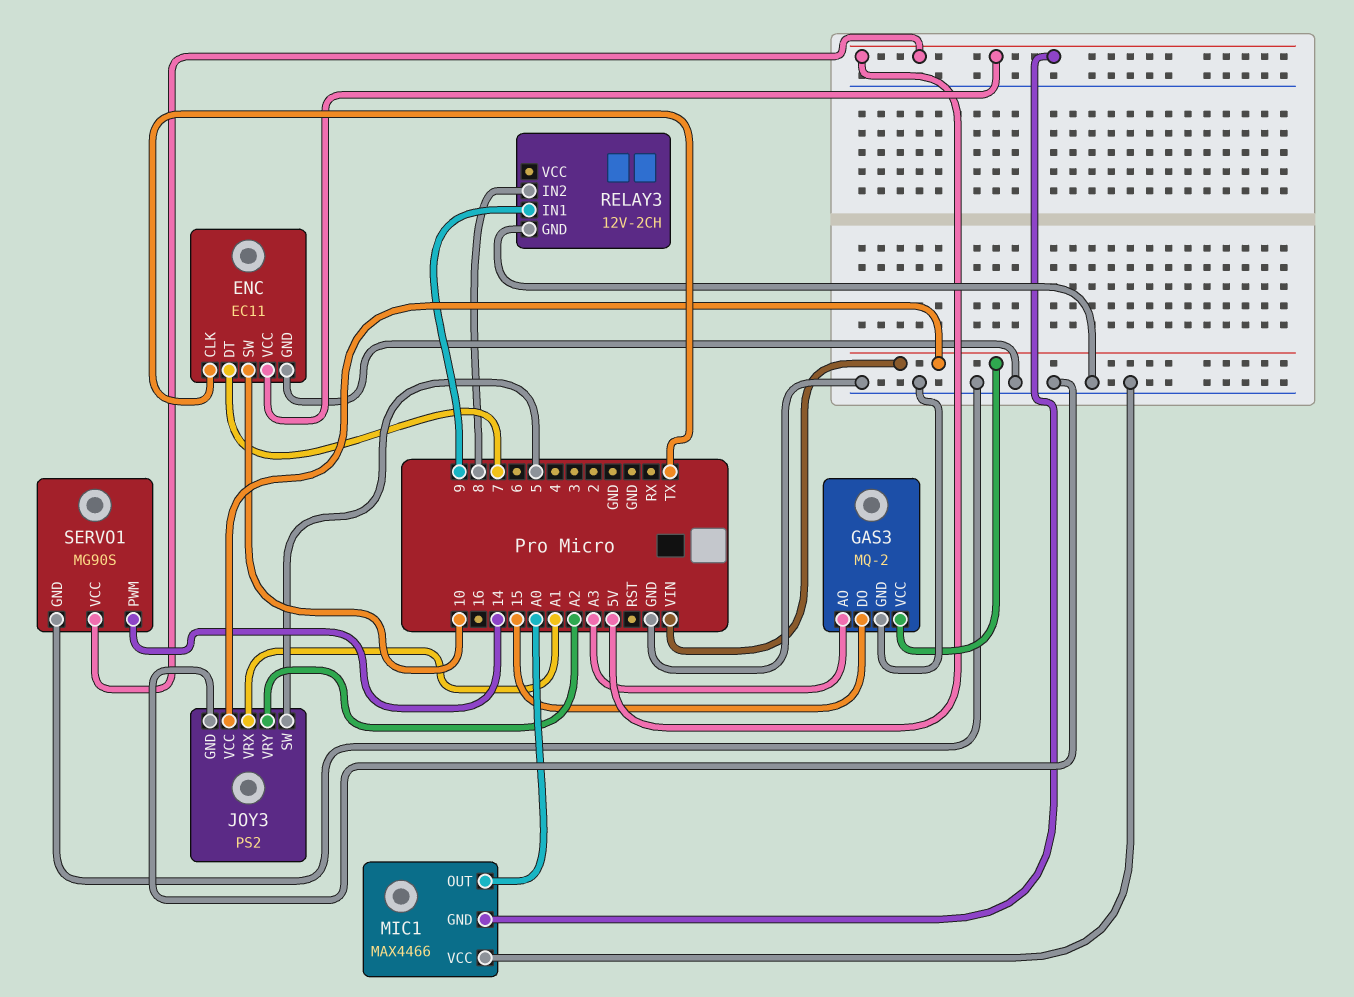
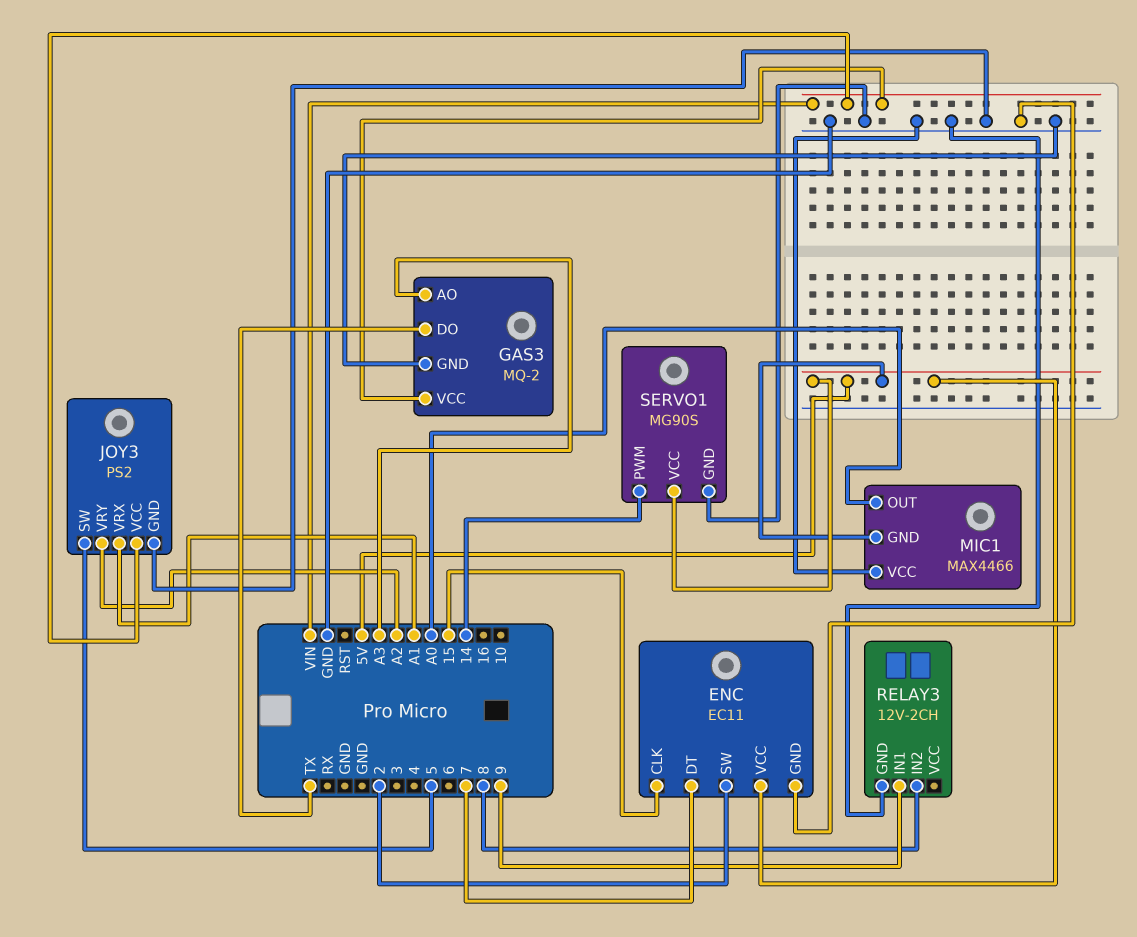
ENC pin CLK: TX -> 15
ENC pin SW: 10 -> 2
GAS3 pin DO: 15 -> TX

